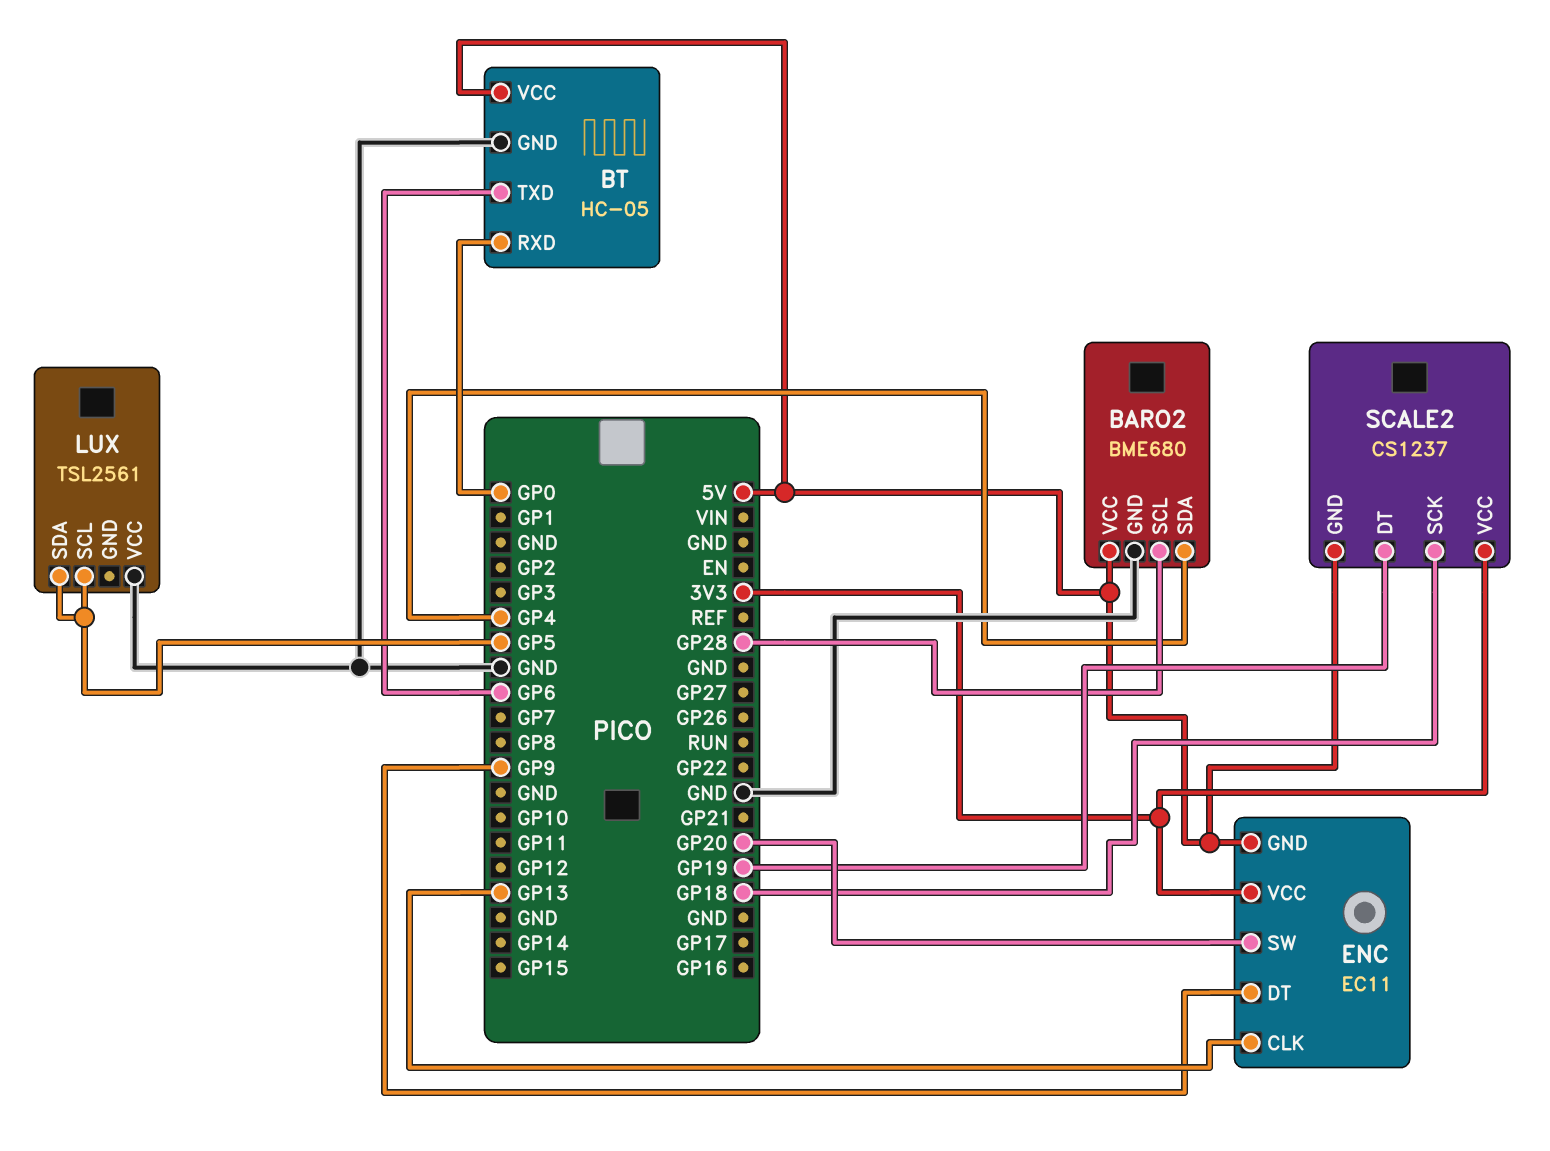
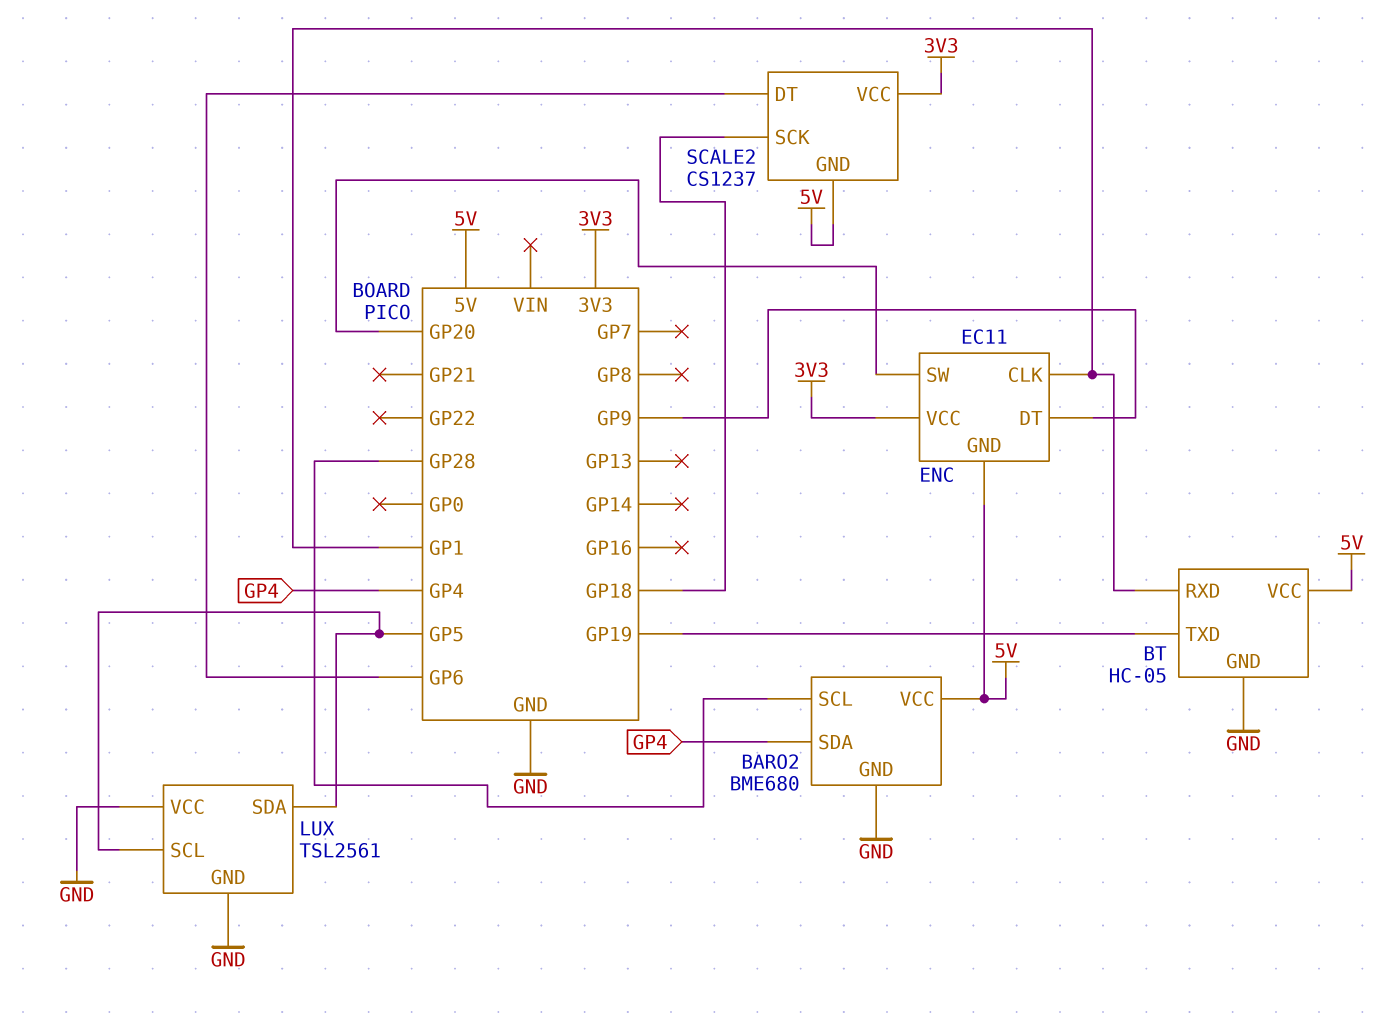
BT pin RXD: GP0 -> GP1
BT pin TXD: GP6 -> GP19
ENC pin CLK: GP13 -> GP1
LUX pin GND: none -> GND
SCALE2 pin DT: GP19 -> GP6

